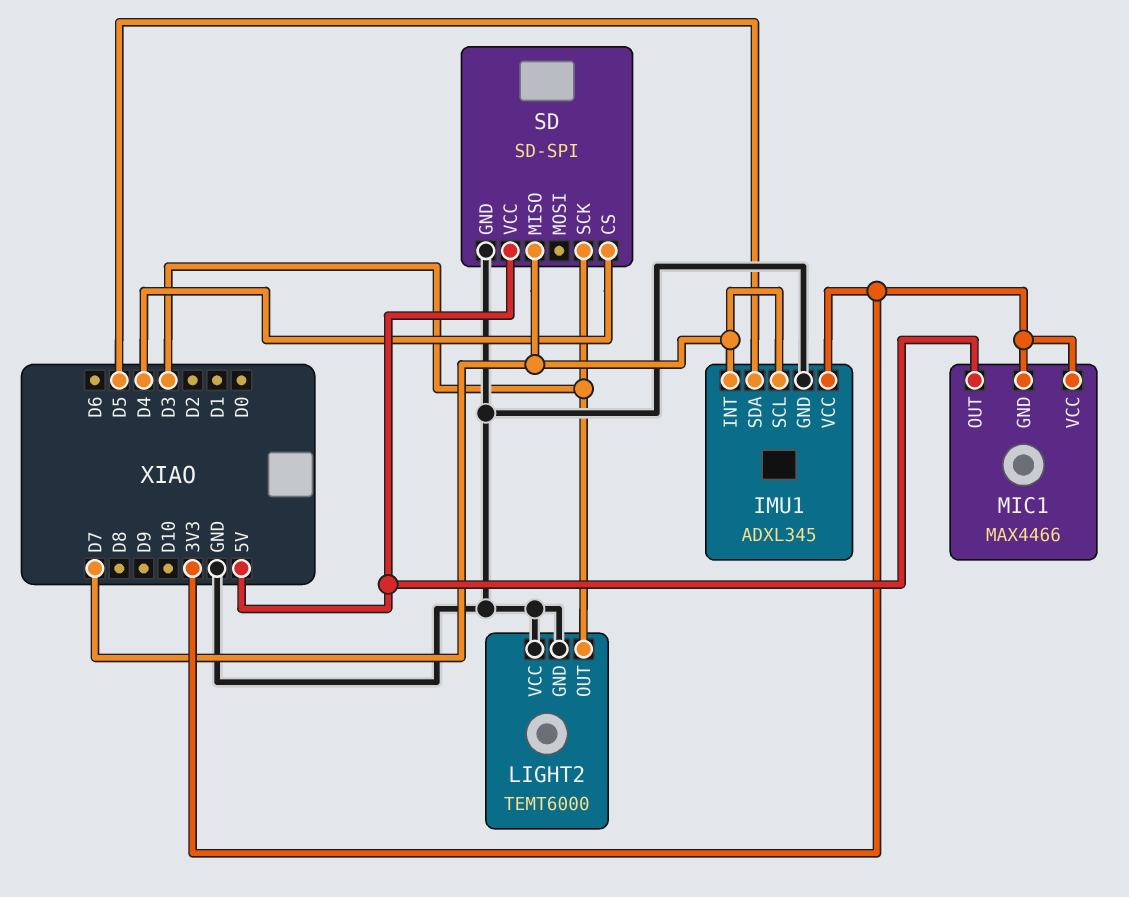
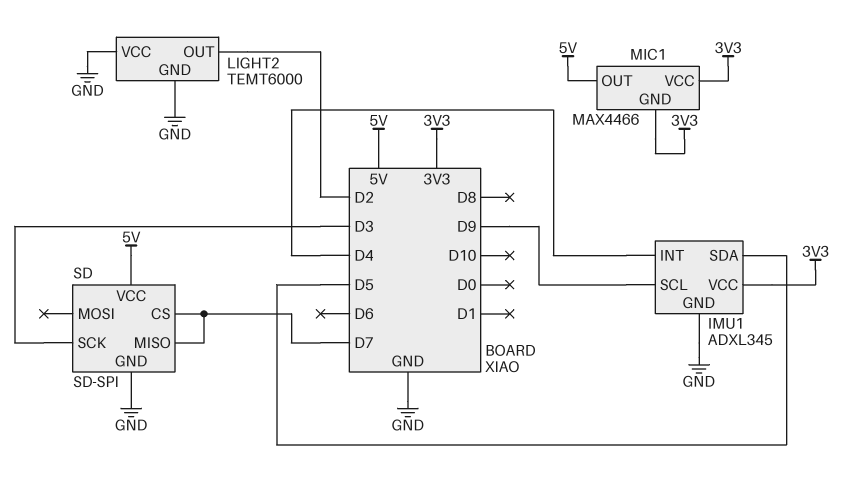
IMU1 pin INT: D7 -> D4
IMU1 pin SCL: D7 -> D9
LIGHT2 pin OUT: D3 -> D2
SD pin CS: D4 -> D7

